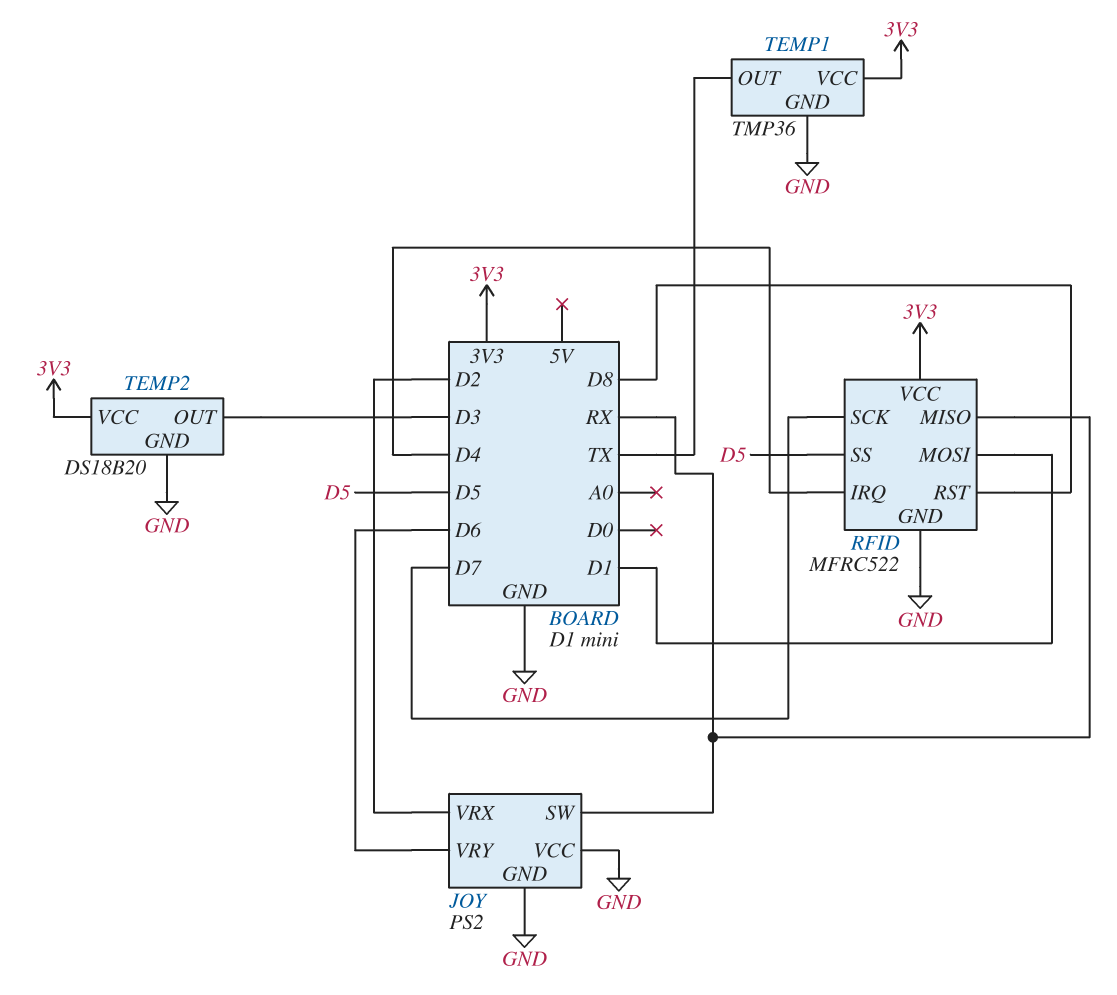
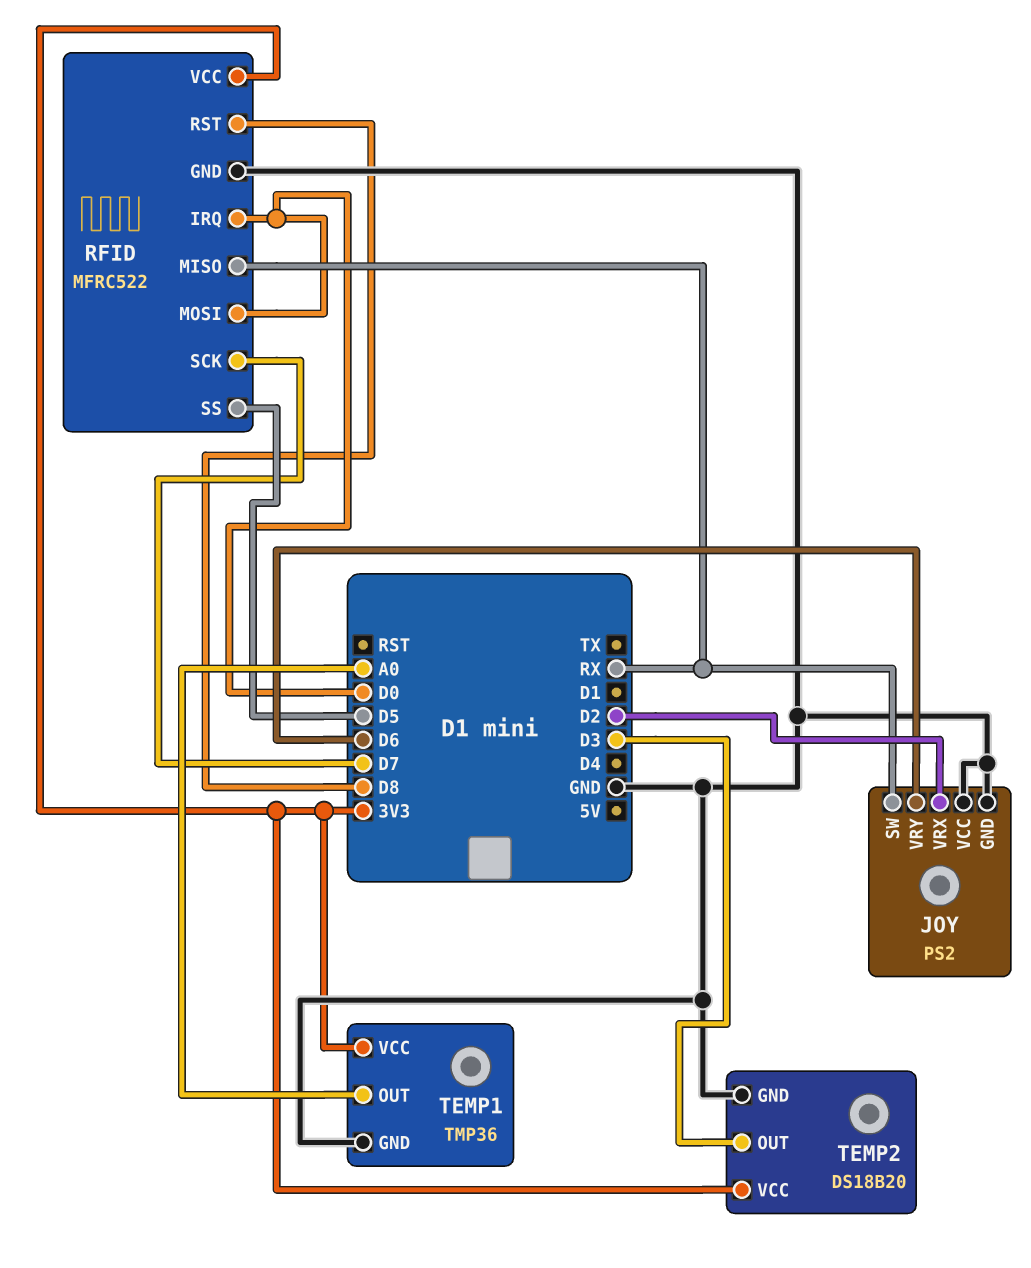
RFID pin IRQ: D4 -> D0
RFID pin MOSI: D1 -> D0
TEMP1 pin OUT: TX -> A0

